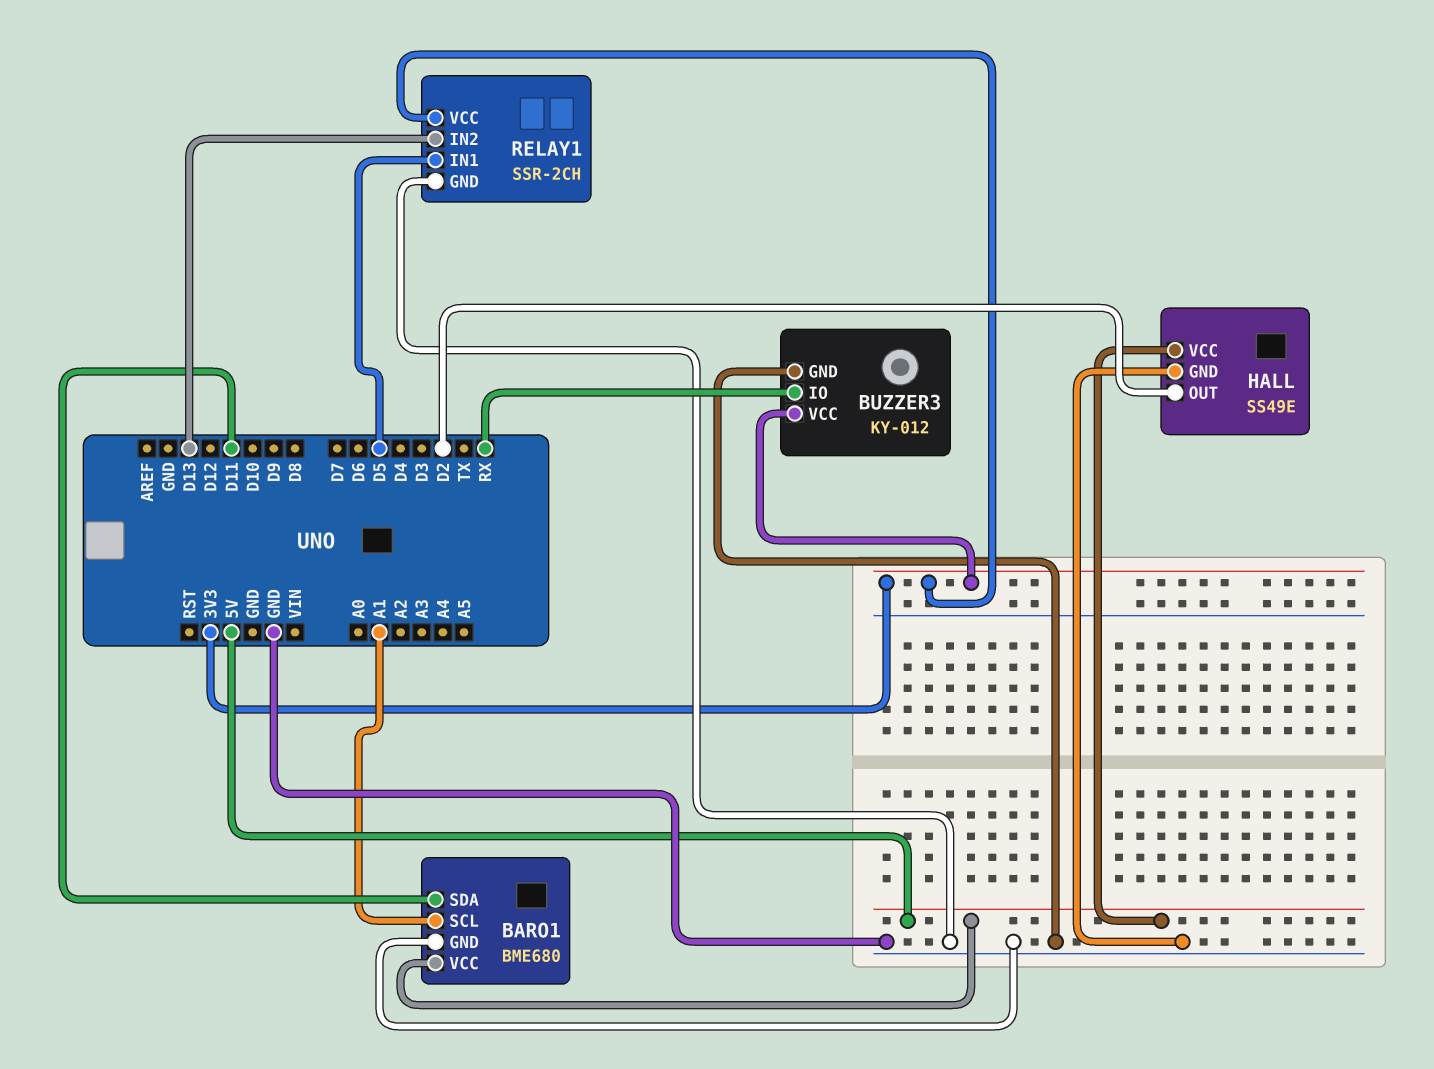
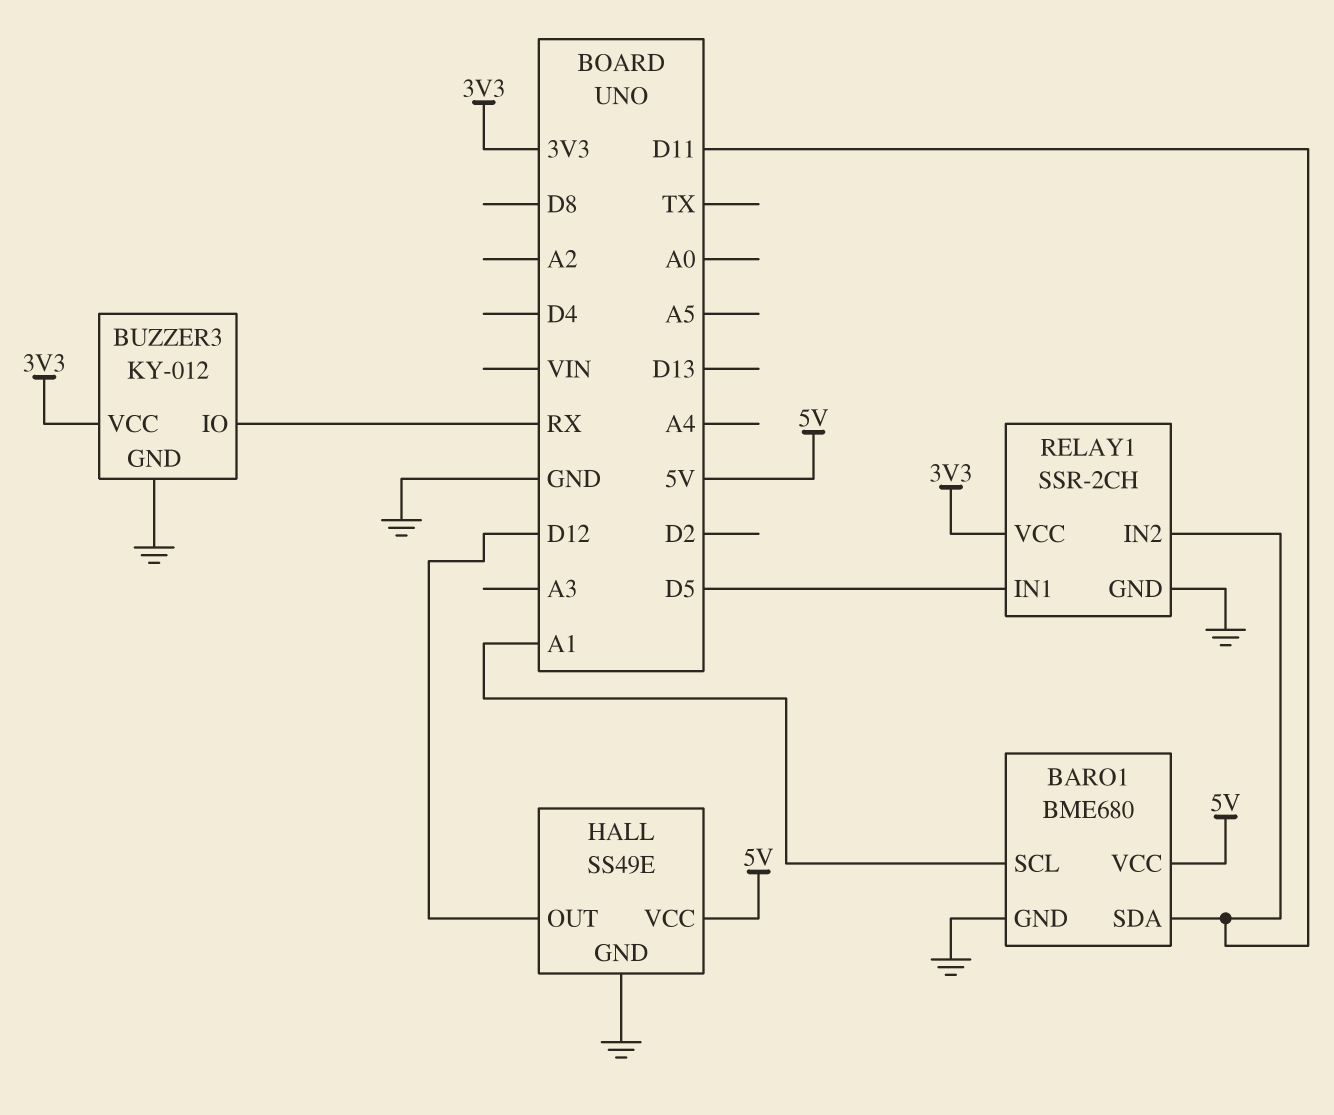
HALL pin OUT: D2 -> D12
RELAY1 pin IN2: D13 -> D11

